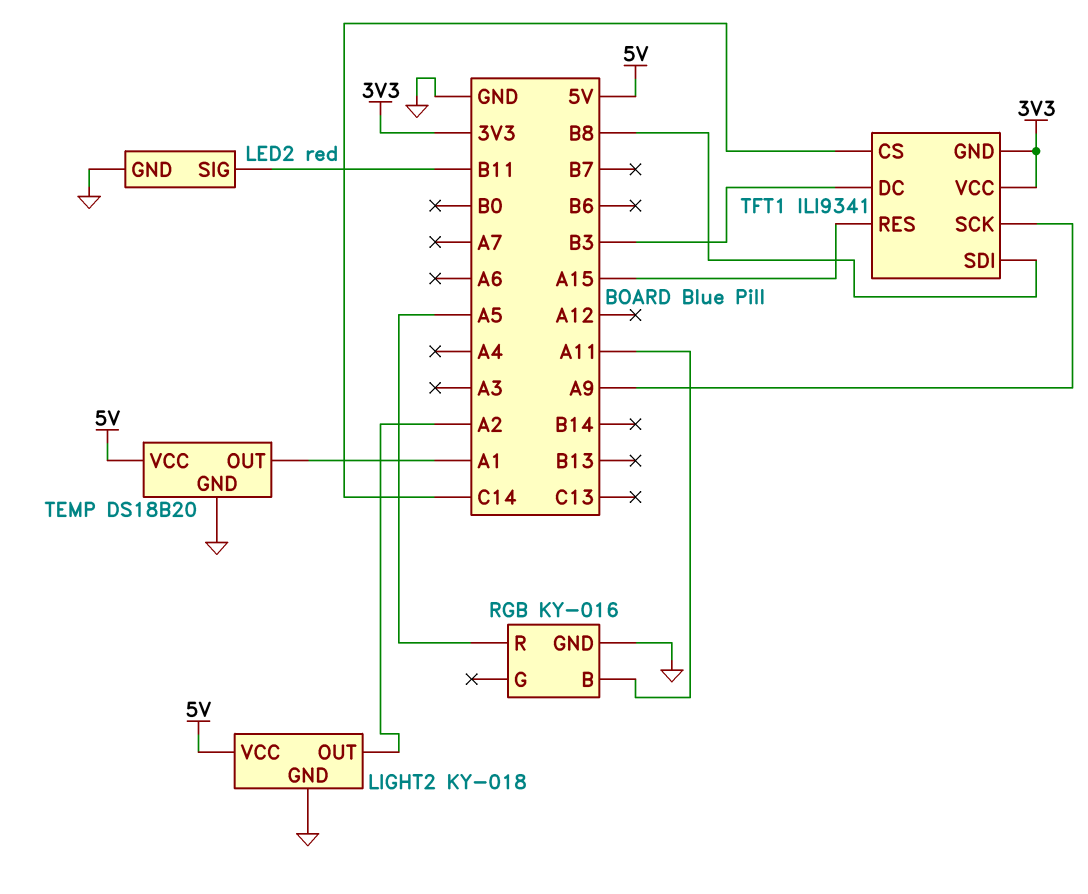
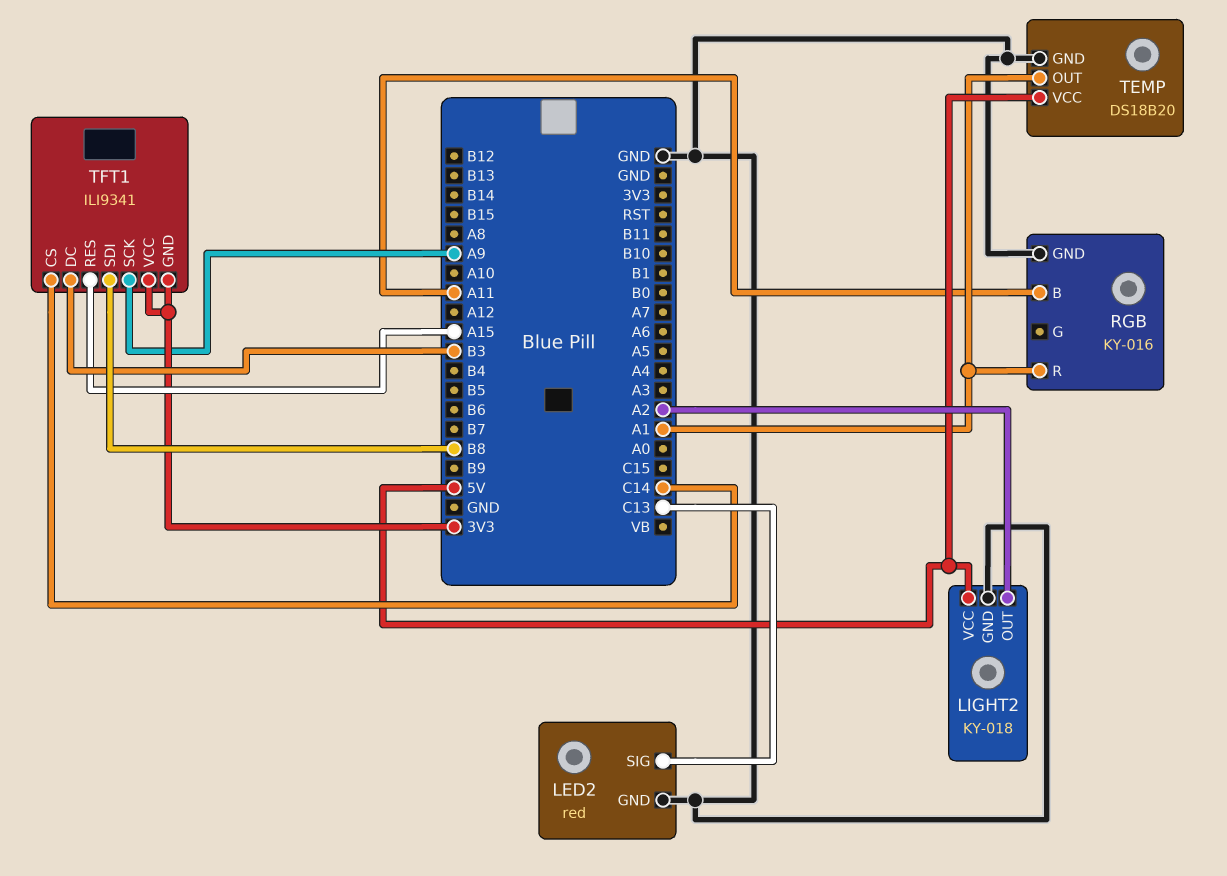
LED2 pin SIG: B11 -> C13
RGB pin R: A5 -> A1

